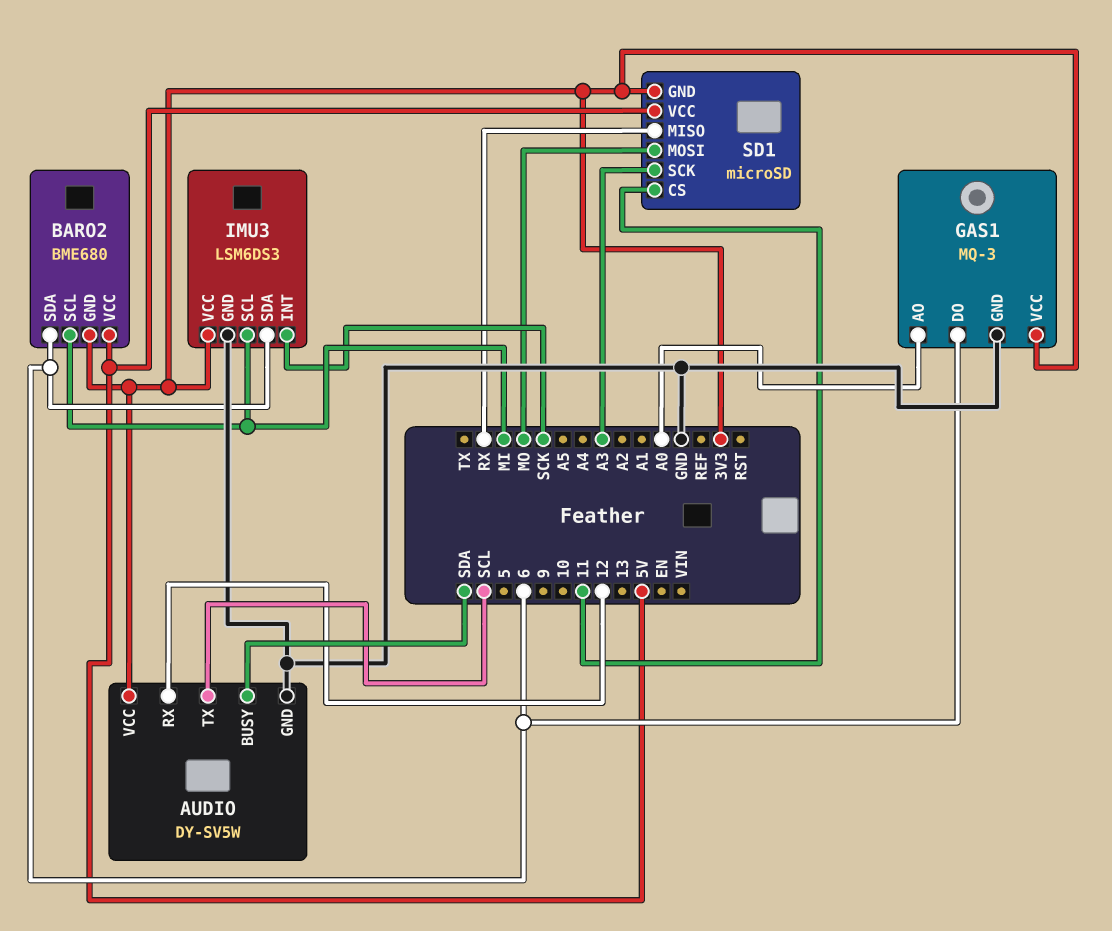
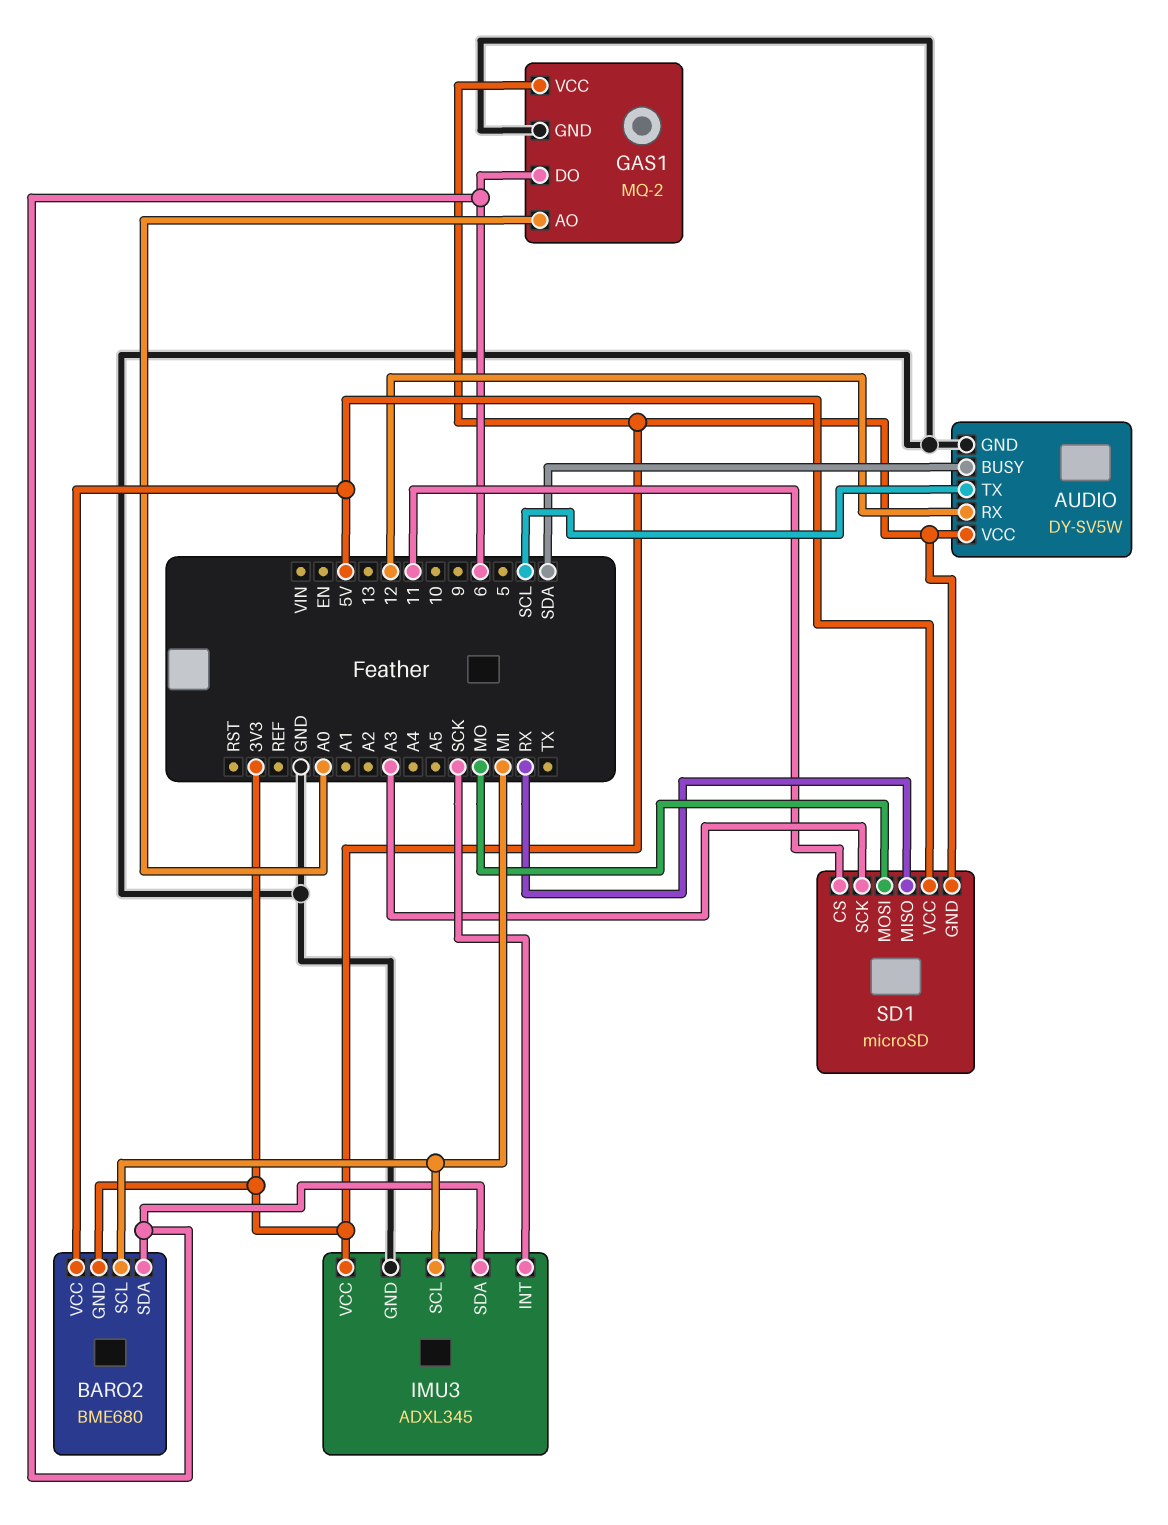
GAS1: MQ-3 -> MQ-2
IMU3: LSM6DS3 -> ADXL345

